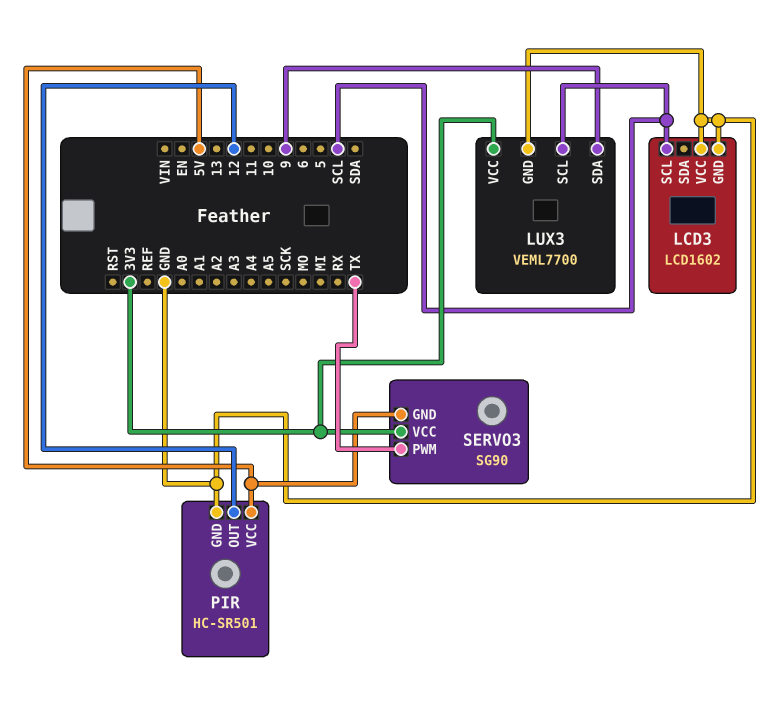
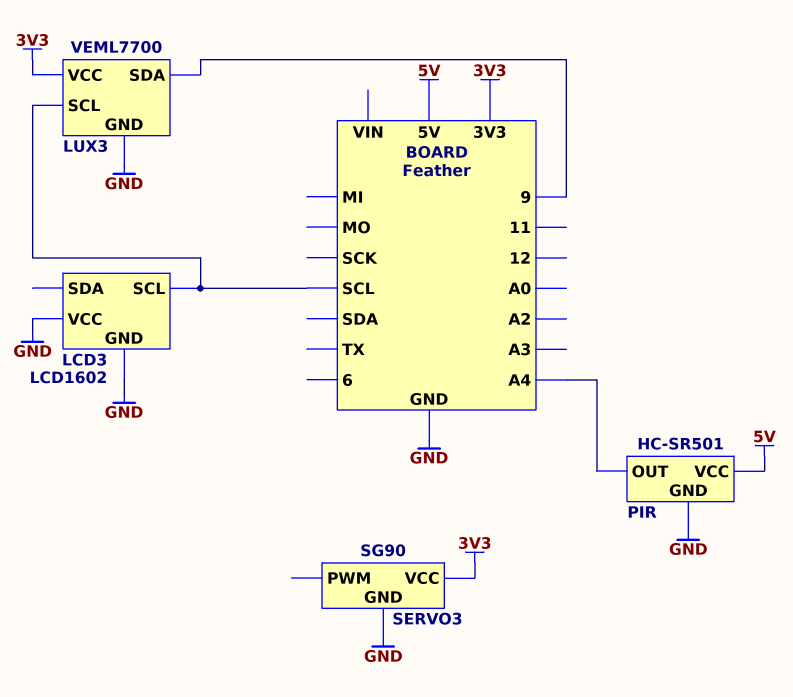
PIR pin OUT: 12 -> A4
SERVO3 pin GND: 5V -> GND
SERVO3 pin PWM: TX -> none

